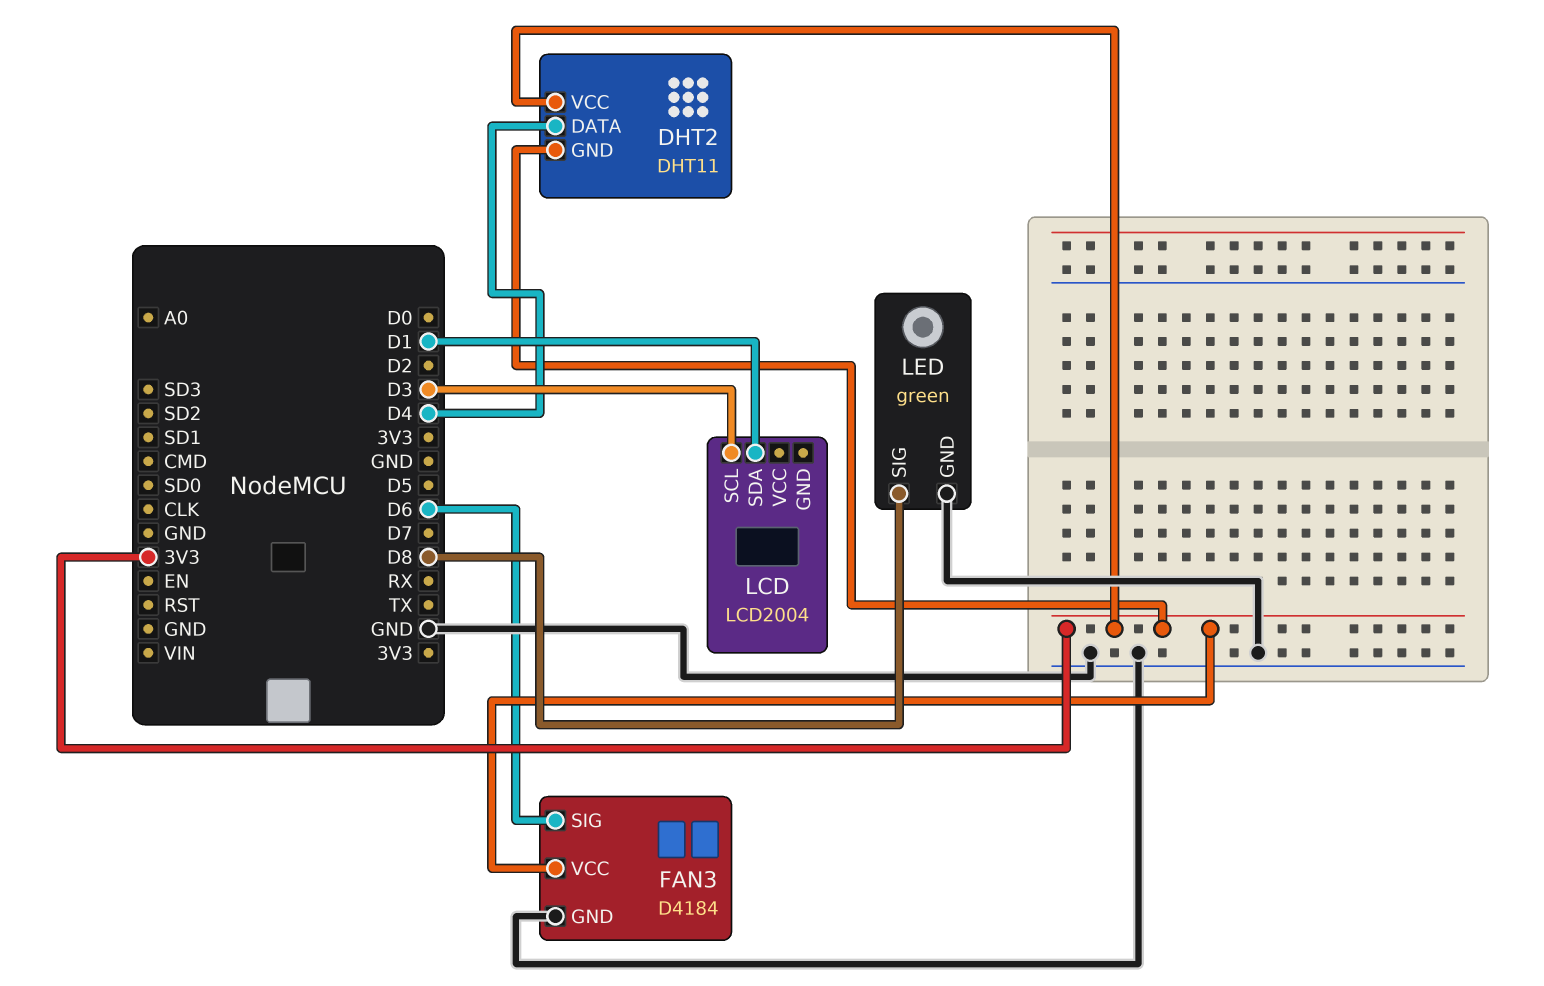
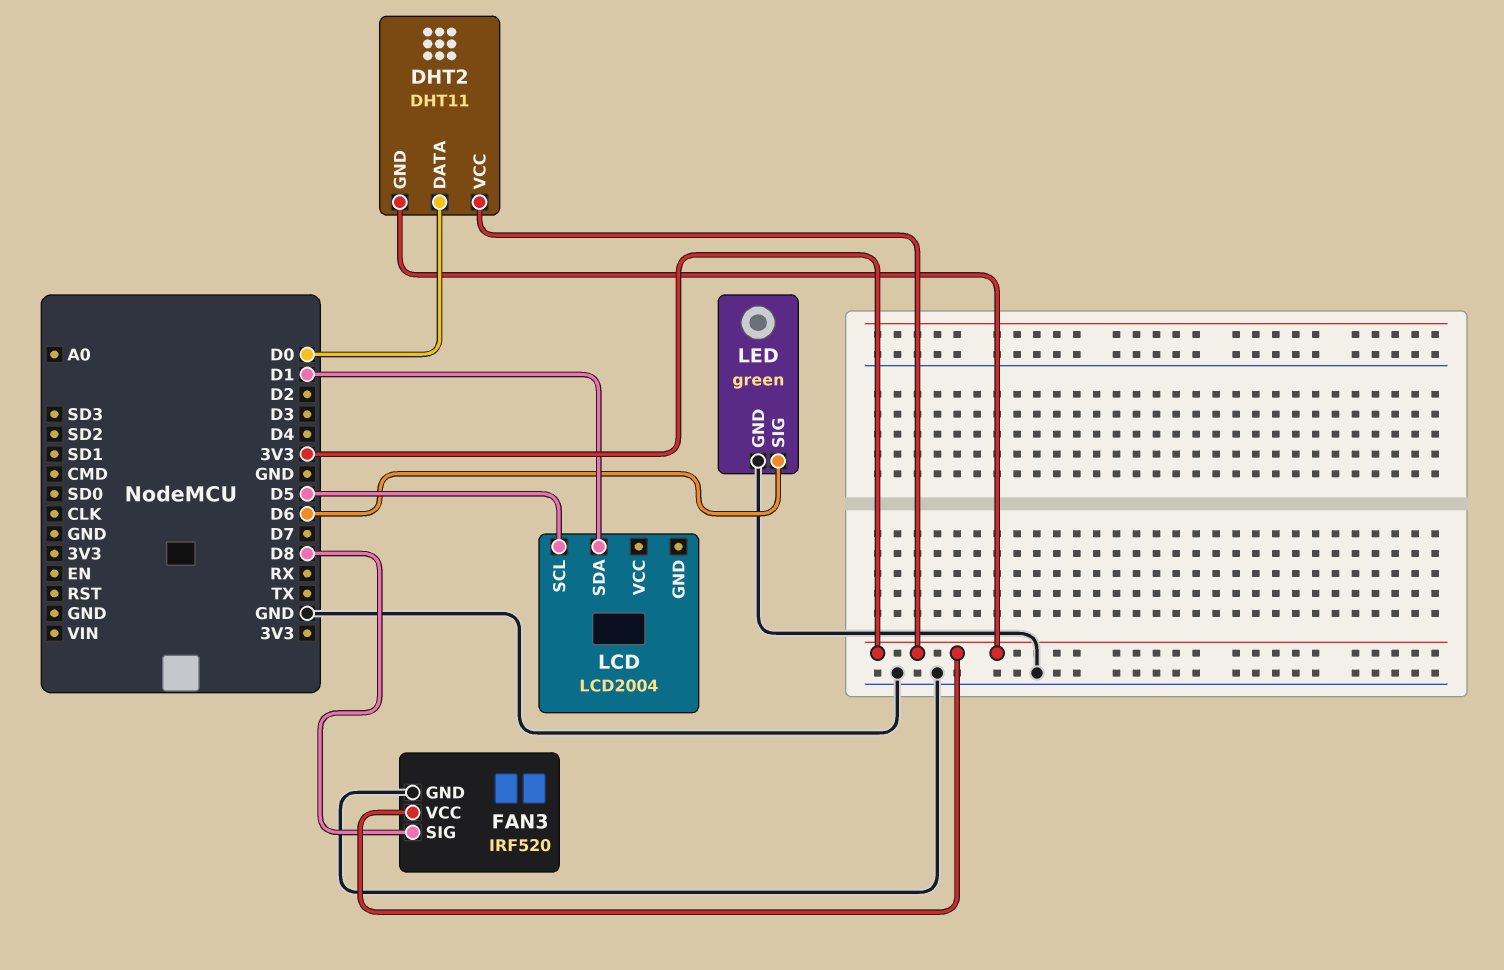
DHT2 pin DATA: D4 -> D0
FAN3: D4184 -> IRF520
FAN3 pin SIG: D6 -> D8
LCD pin SCL: D3 -> D5
LED pin SIG: D8 -> D6

